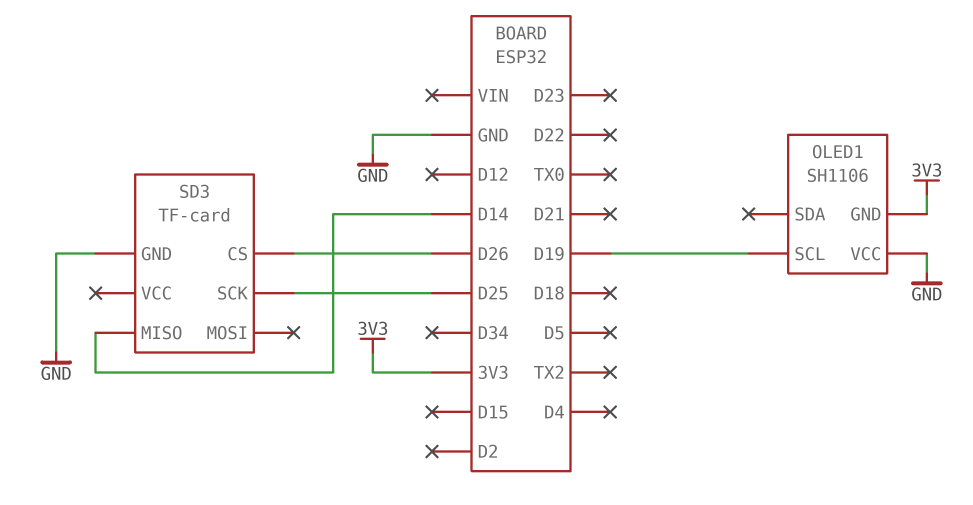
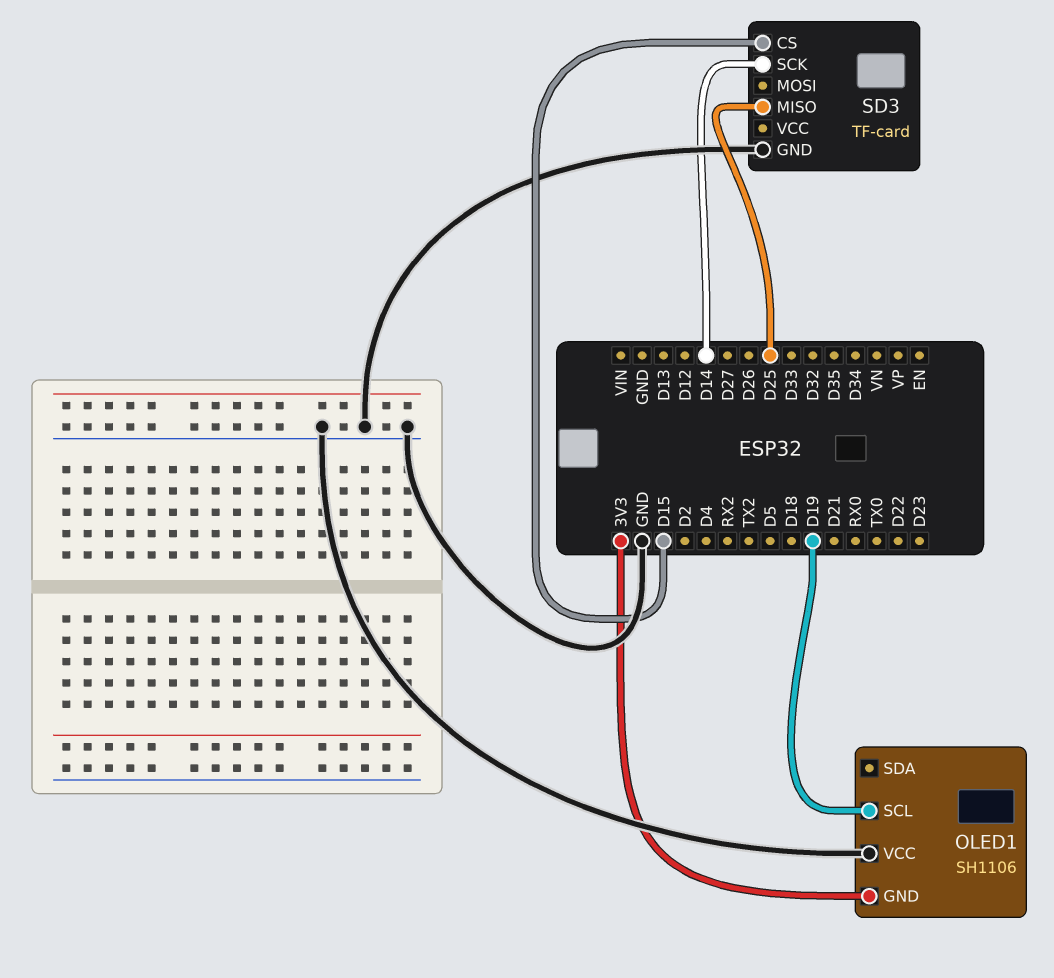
SD3 pin CS: D26 -> D15
SD3 pin MISO: D14 -> D25
SD3 pin SCK: D25 -> D14

